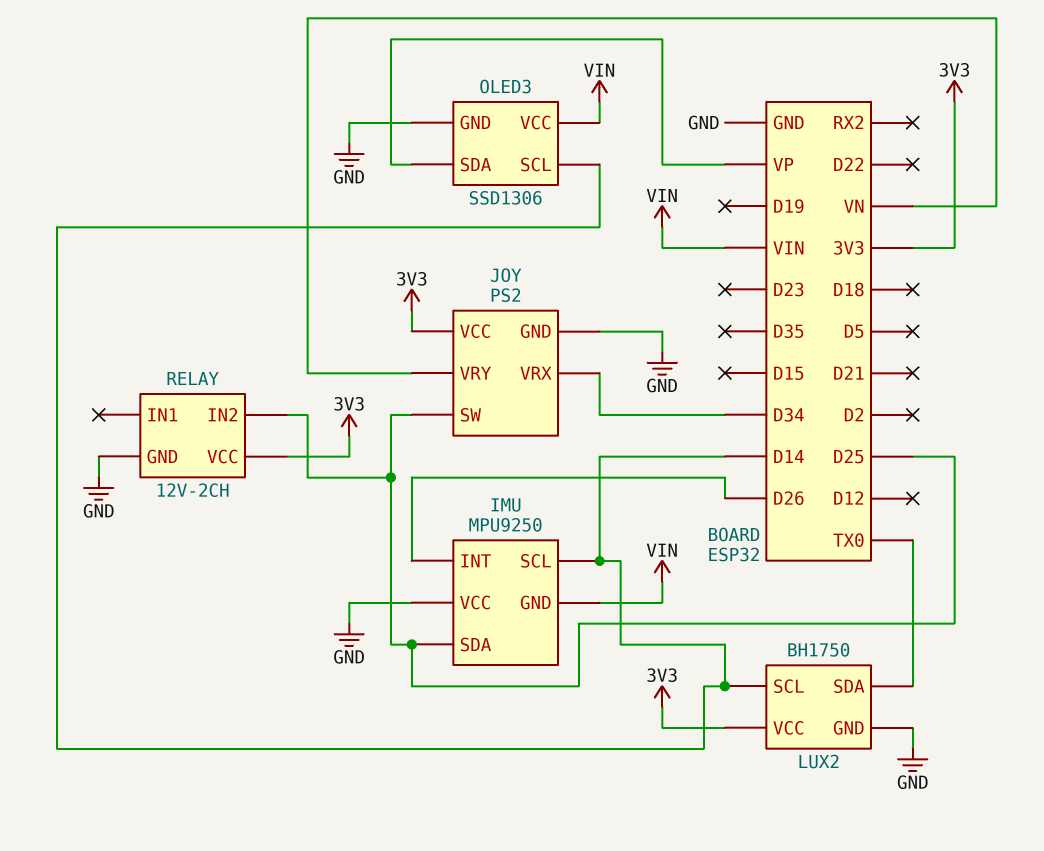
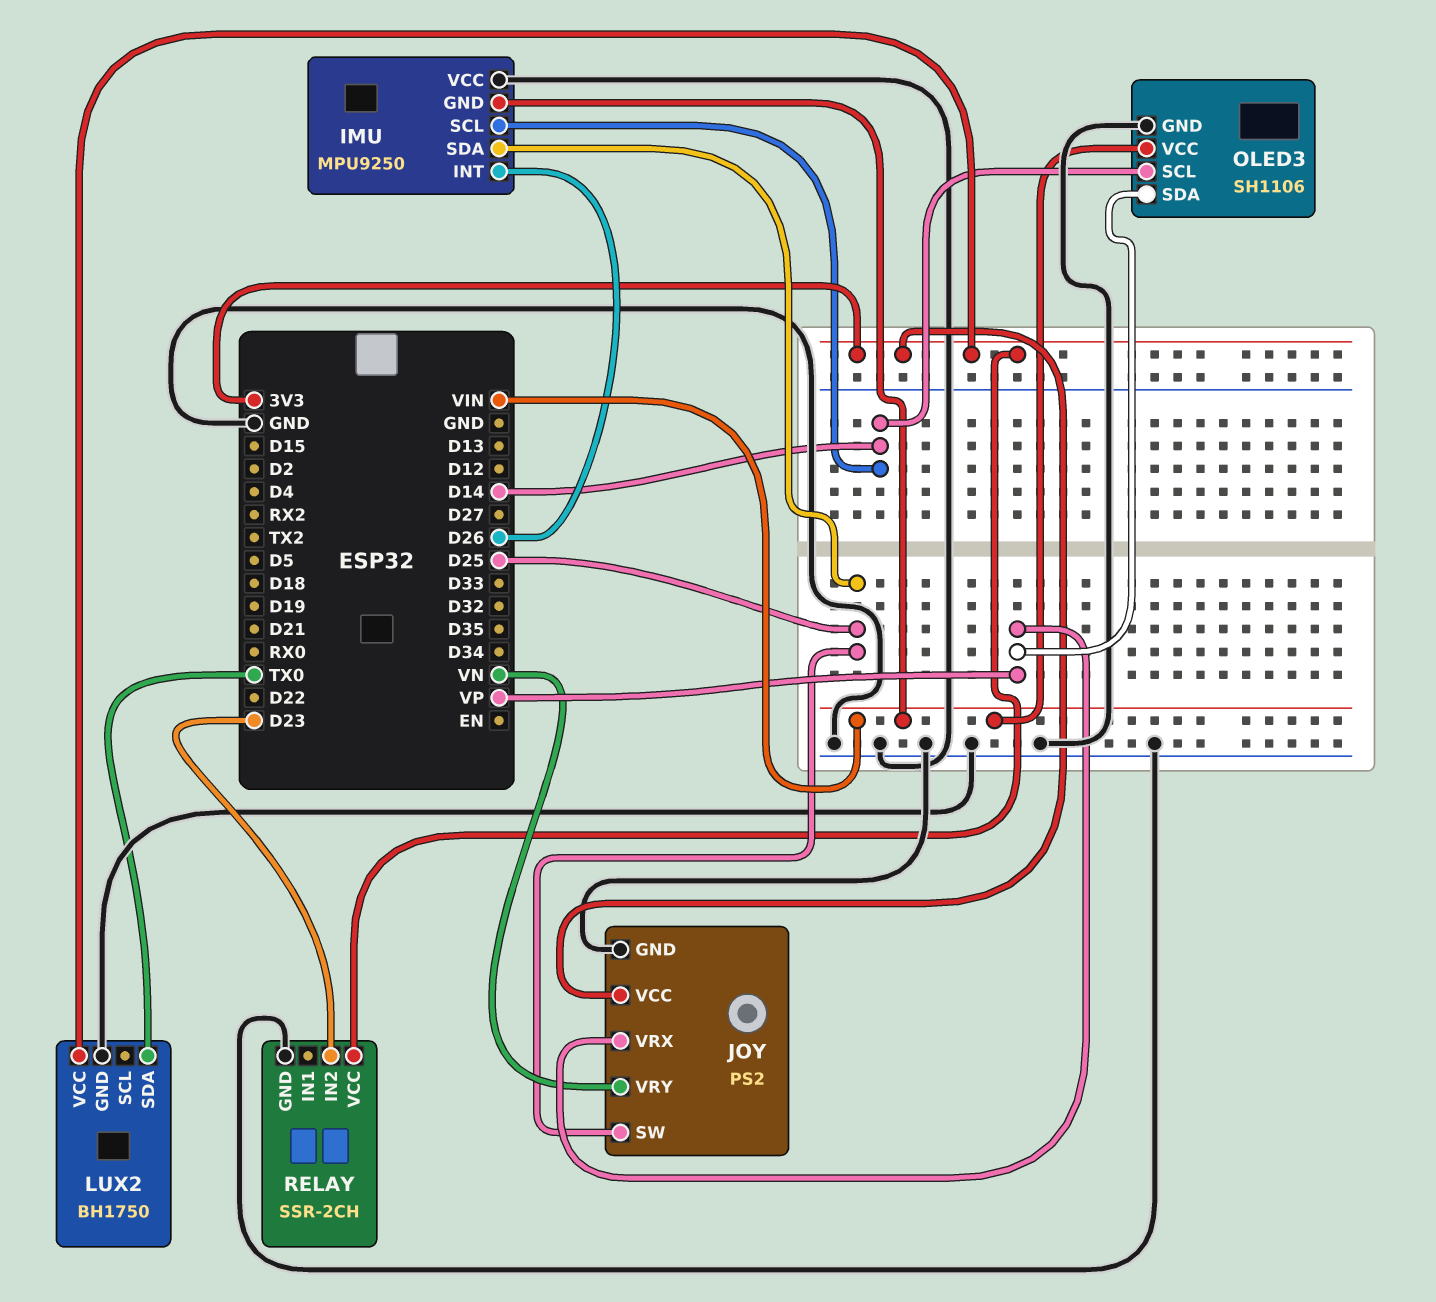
JOY pin VRX: D34 -> VP
LUX2 pin SCL: D14 -> none
OLED3: SSD1306 -> SH1106
RELAY: 12V-2CH -> SSR-2CH
RELAY pin IN2: D25 -> D23

